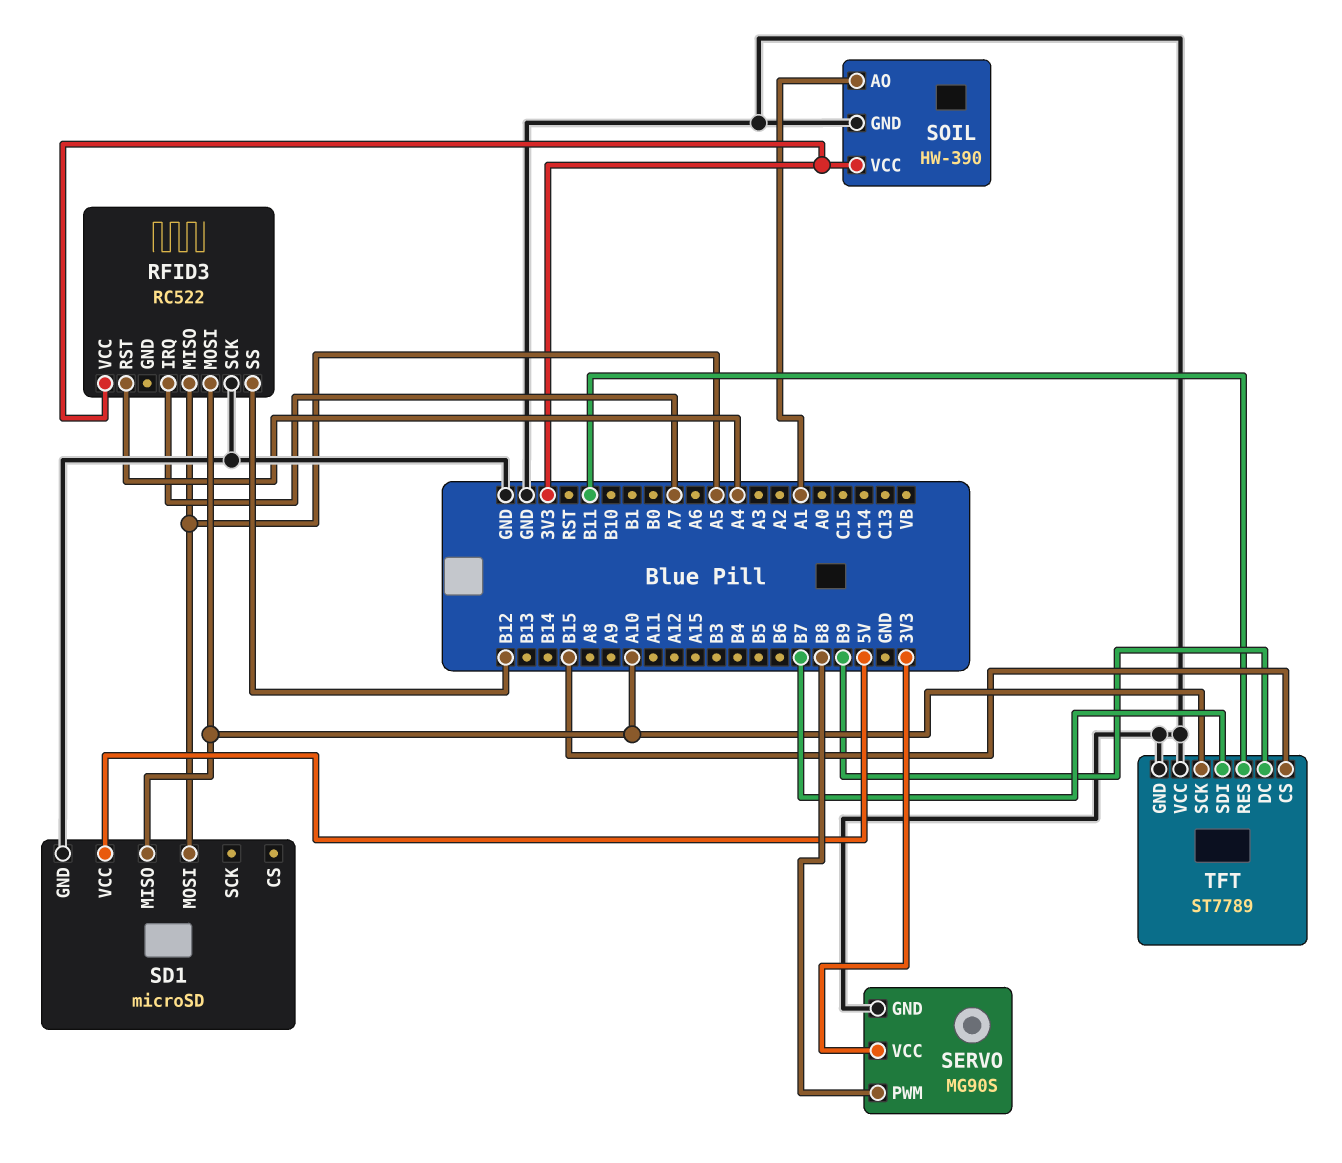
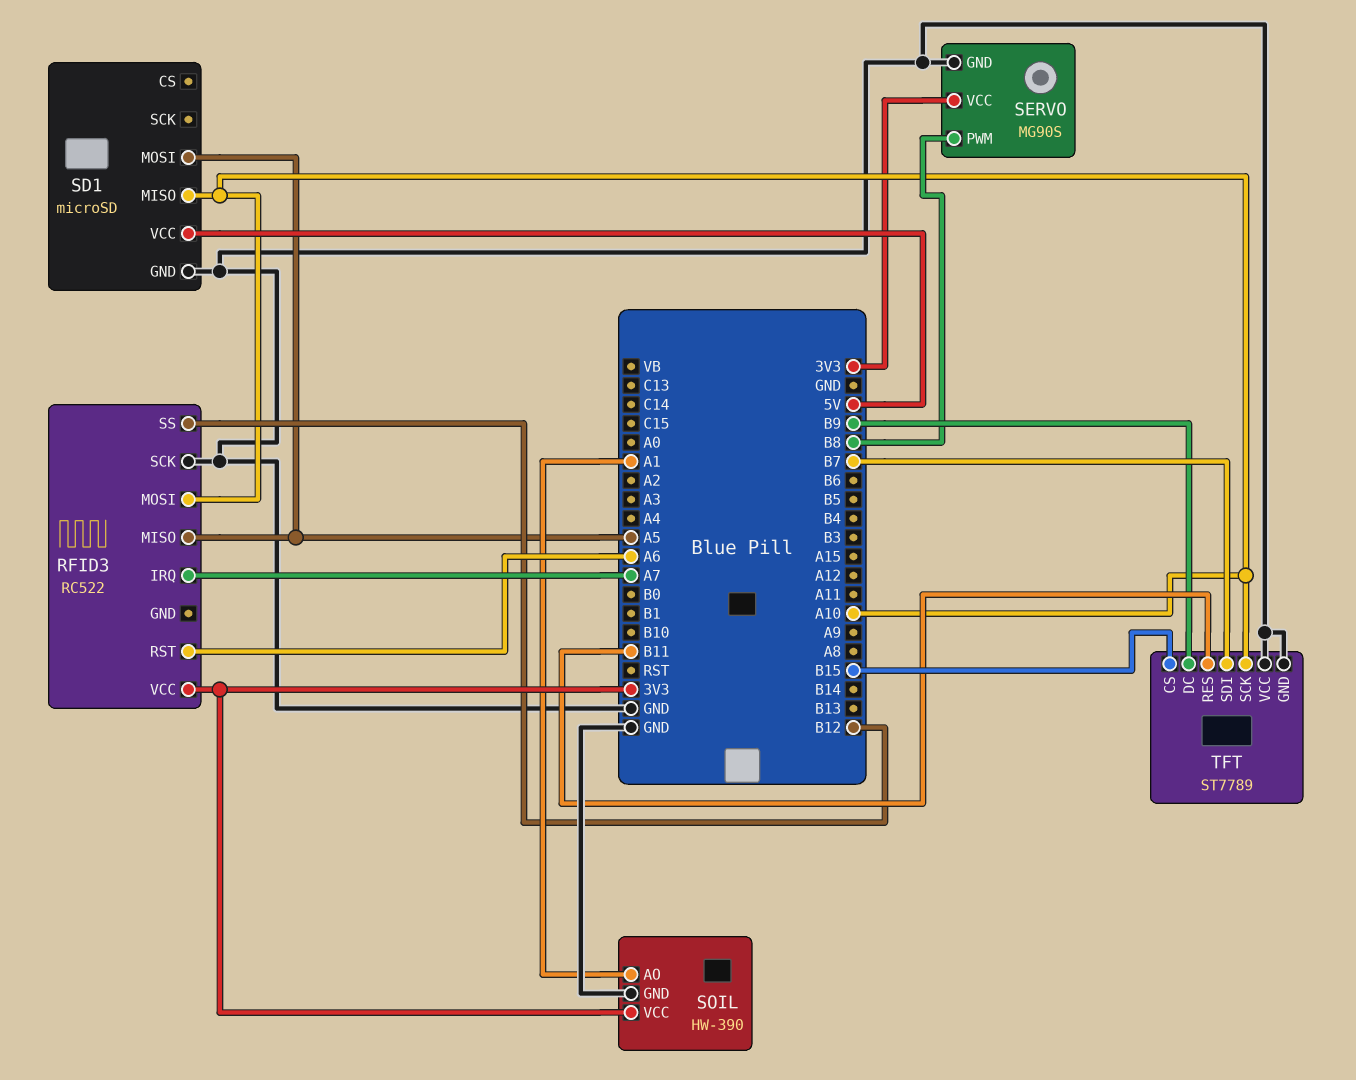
RFID3 pin RST: A4 -> A6

